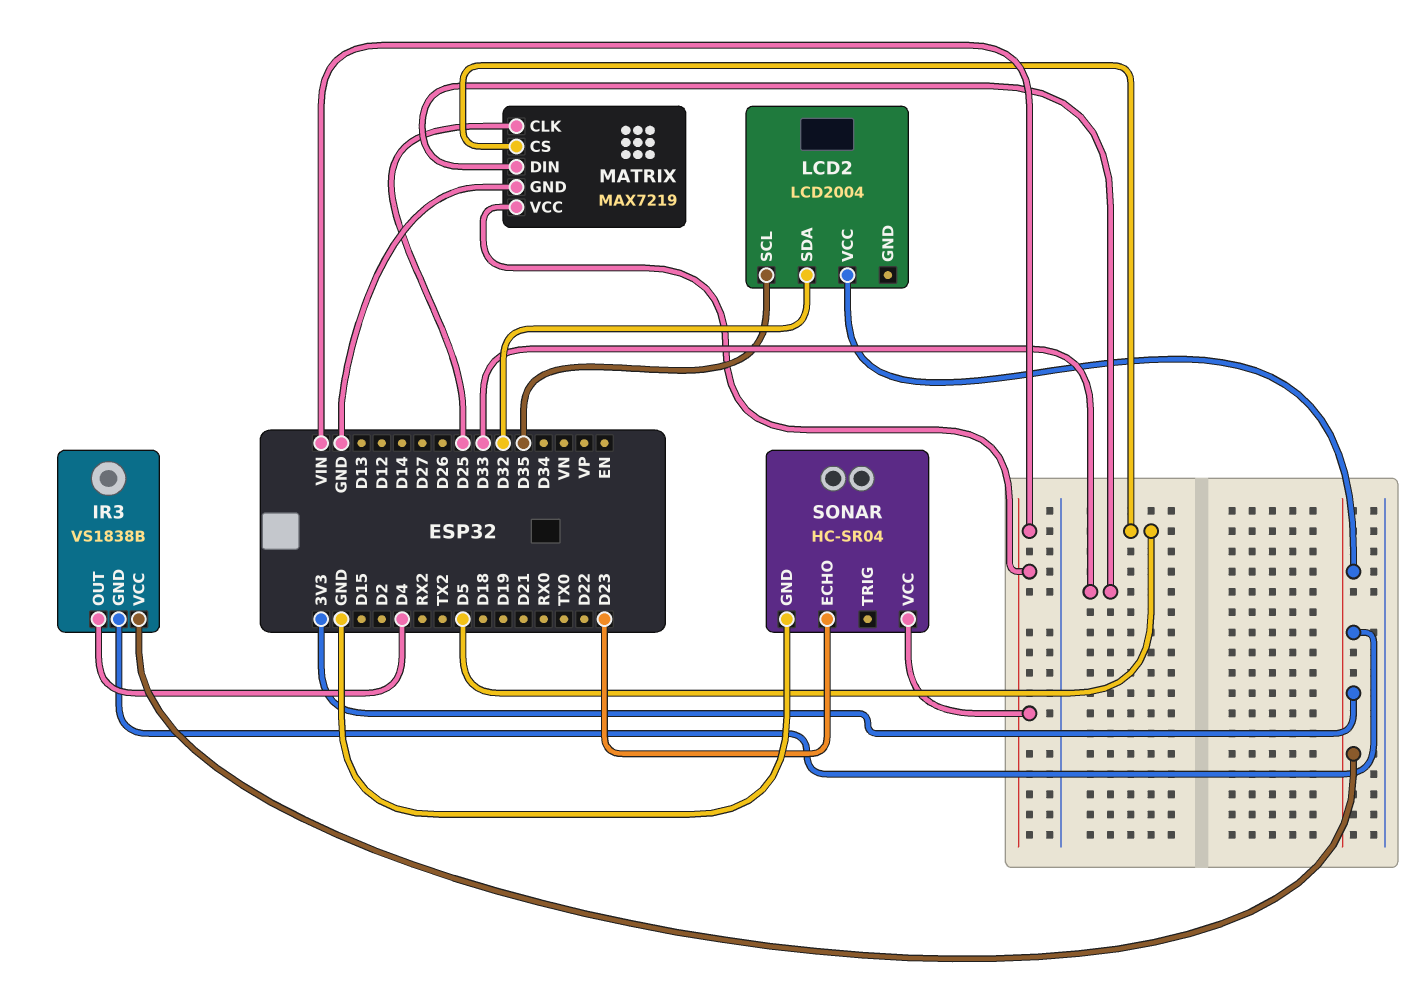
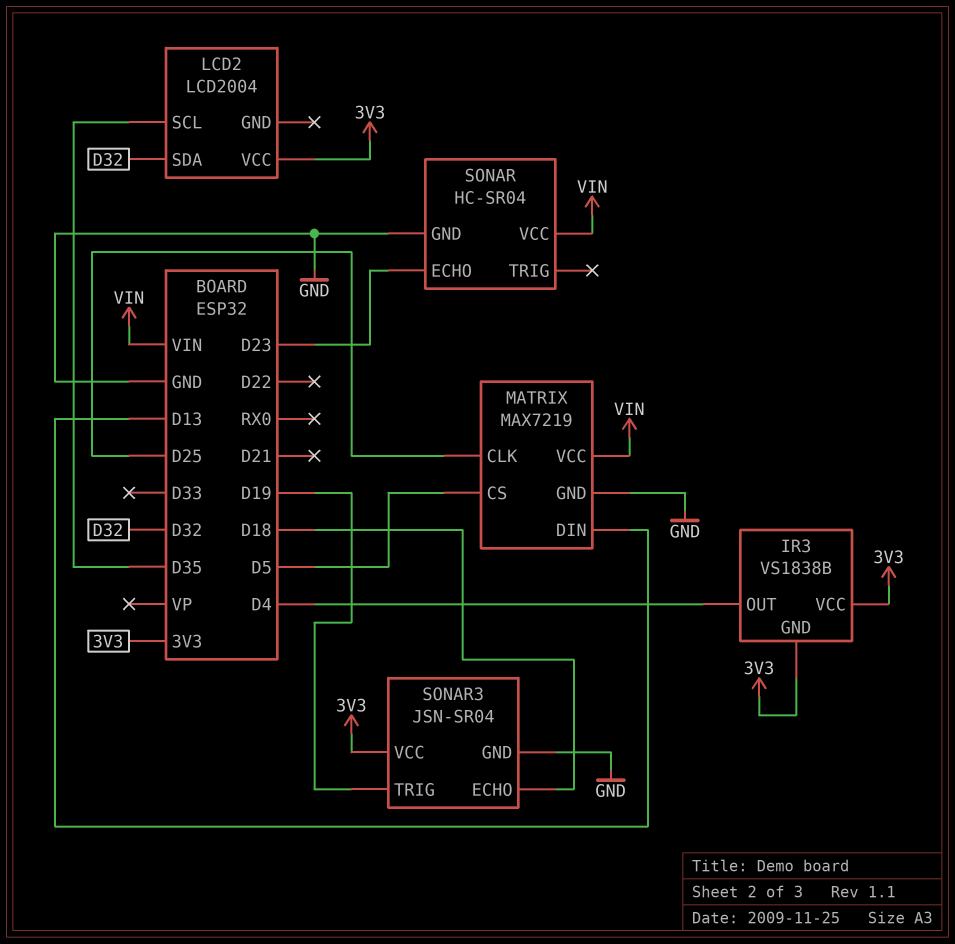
MATRIX pin DIN: D33 -> D13
SONAR3: none -> JSN-SR04
SONAR3 pin ECHO: none -> D18
SONAR3 pin GND: none -> GND
SONAR3 pin TRIG: none -> D19
SONAR3 pin VCC: none -> 3V3

